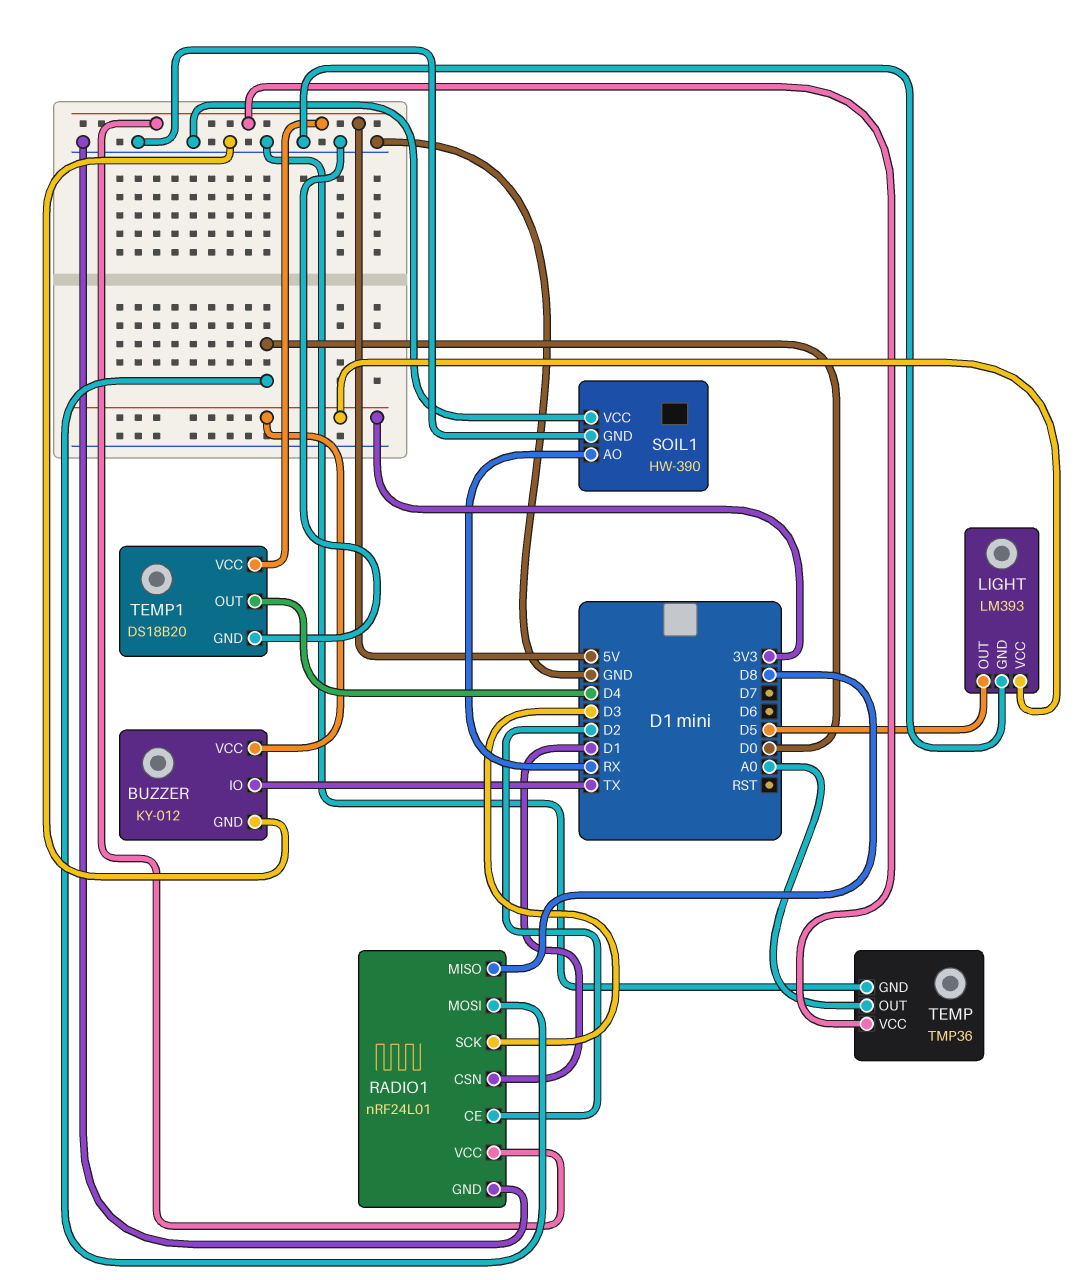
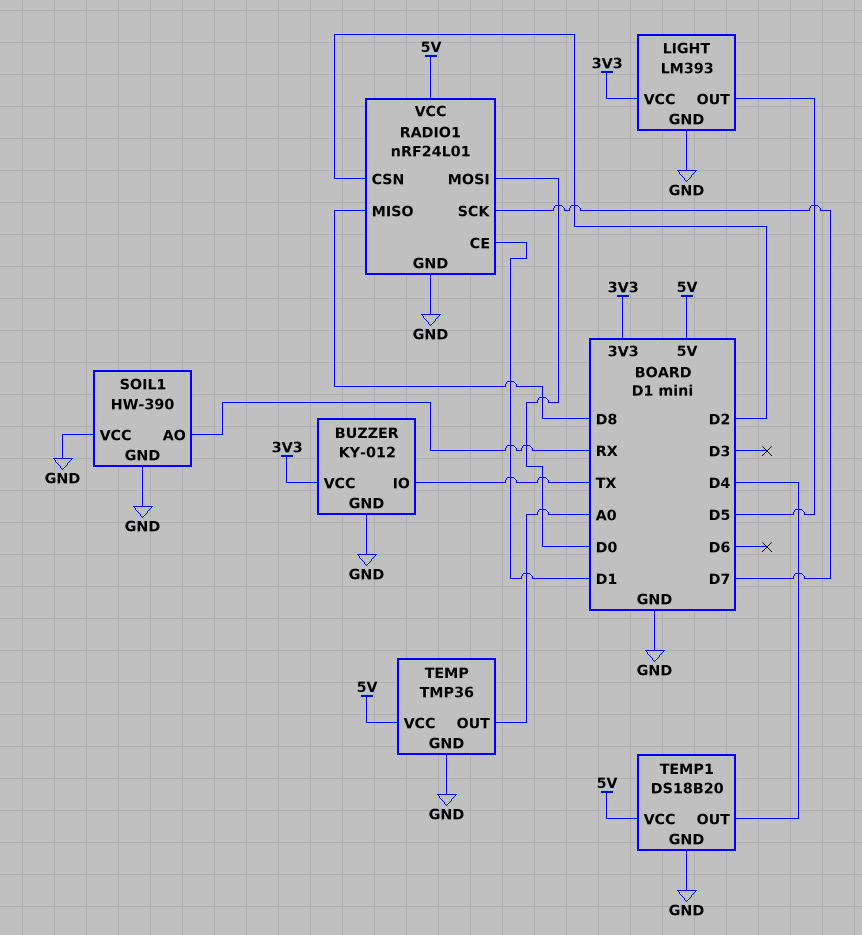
RADIO1 pin CE: D2 -> D1
RADIO1 pin CSN: D1 -> D2
RADIO1 pin SCK: D3 -> D7

